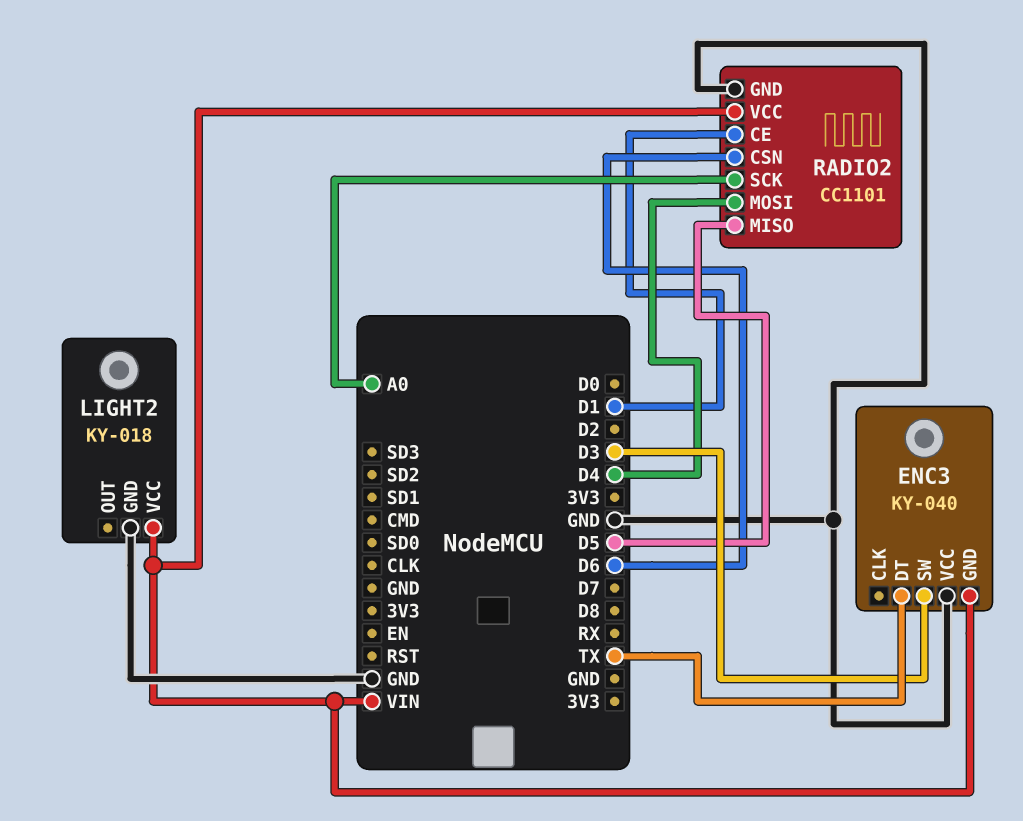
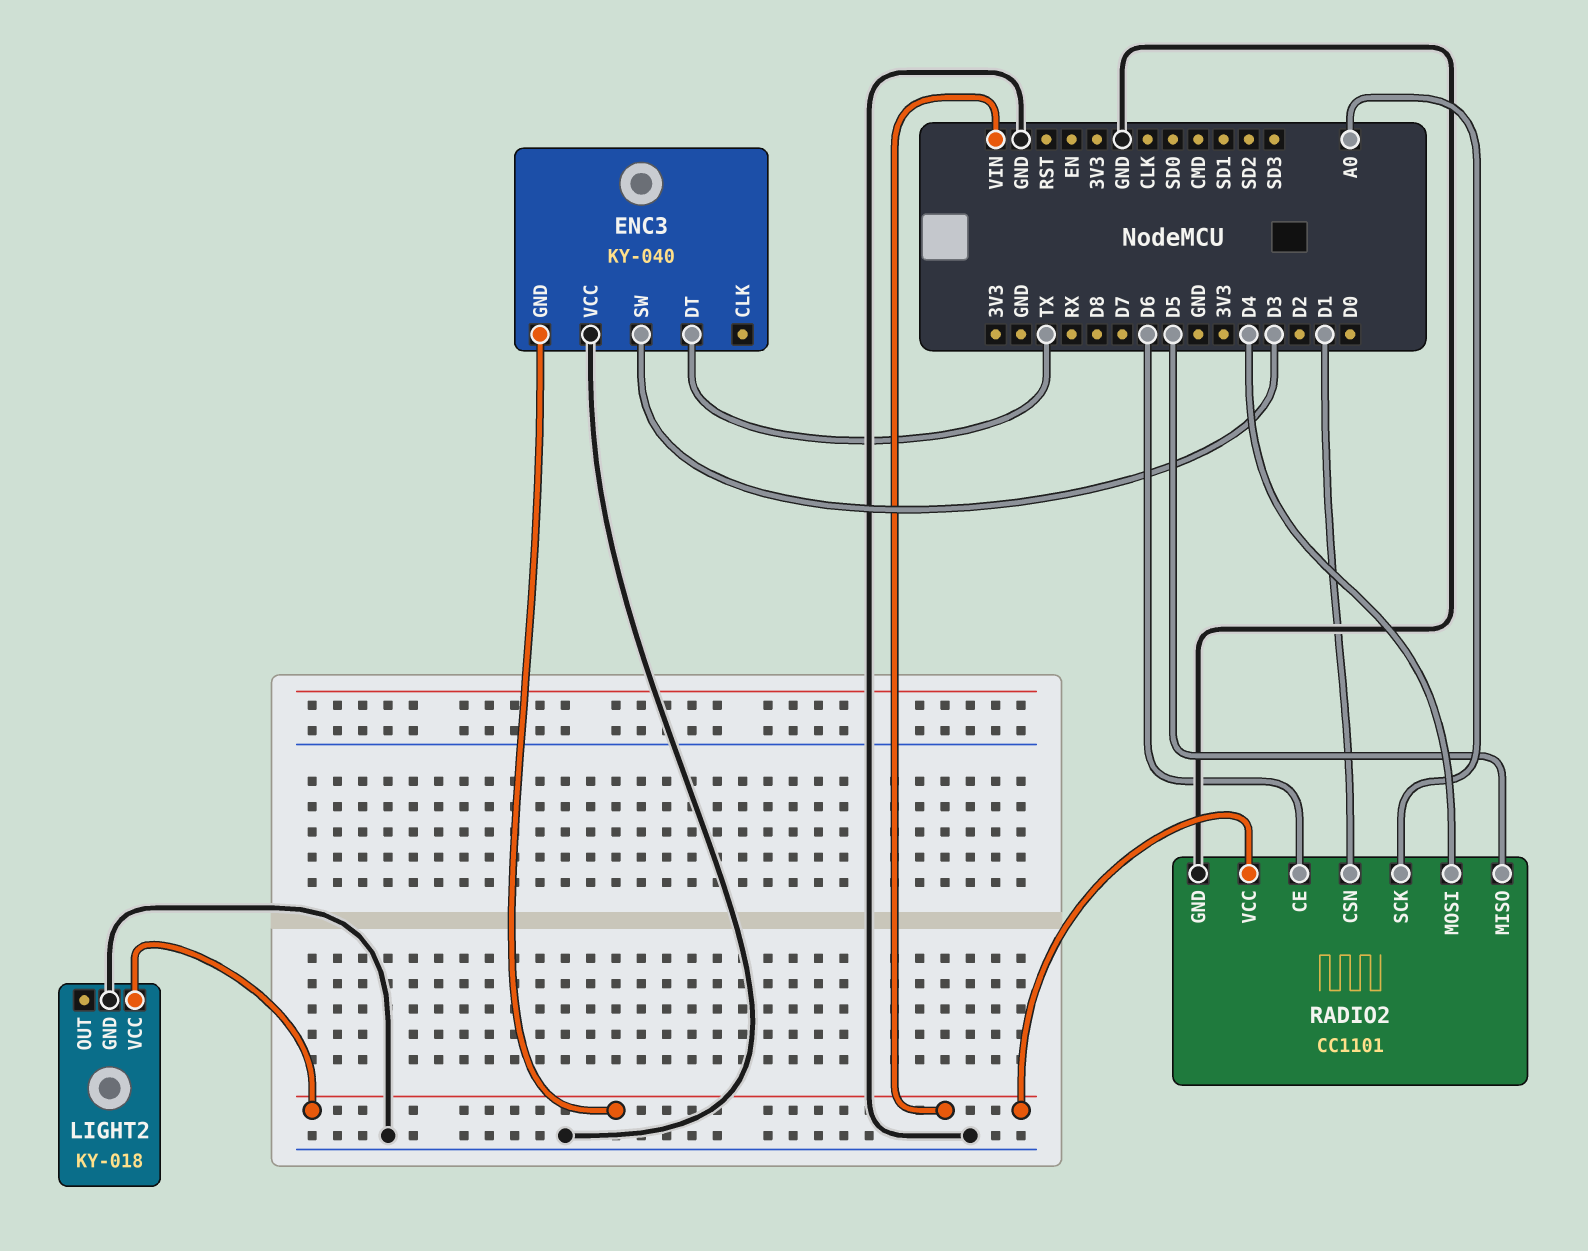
RADIO2 pin CE: D1 -> D6
RADIO2 pin CSN: D6 -> D1

